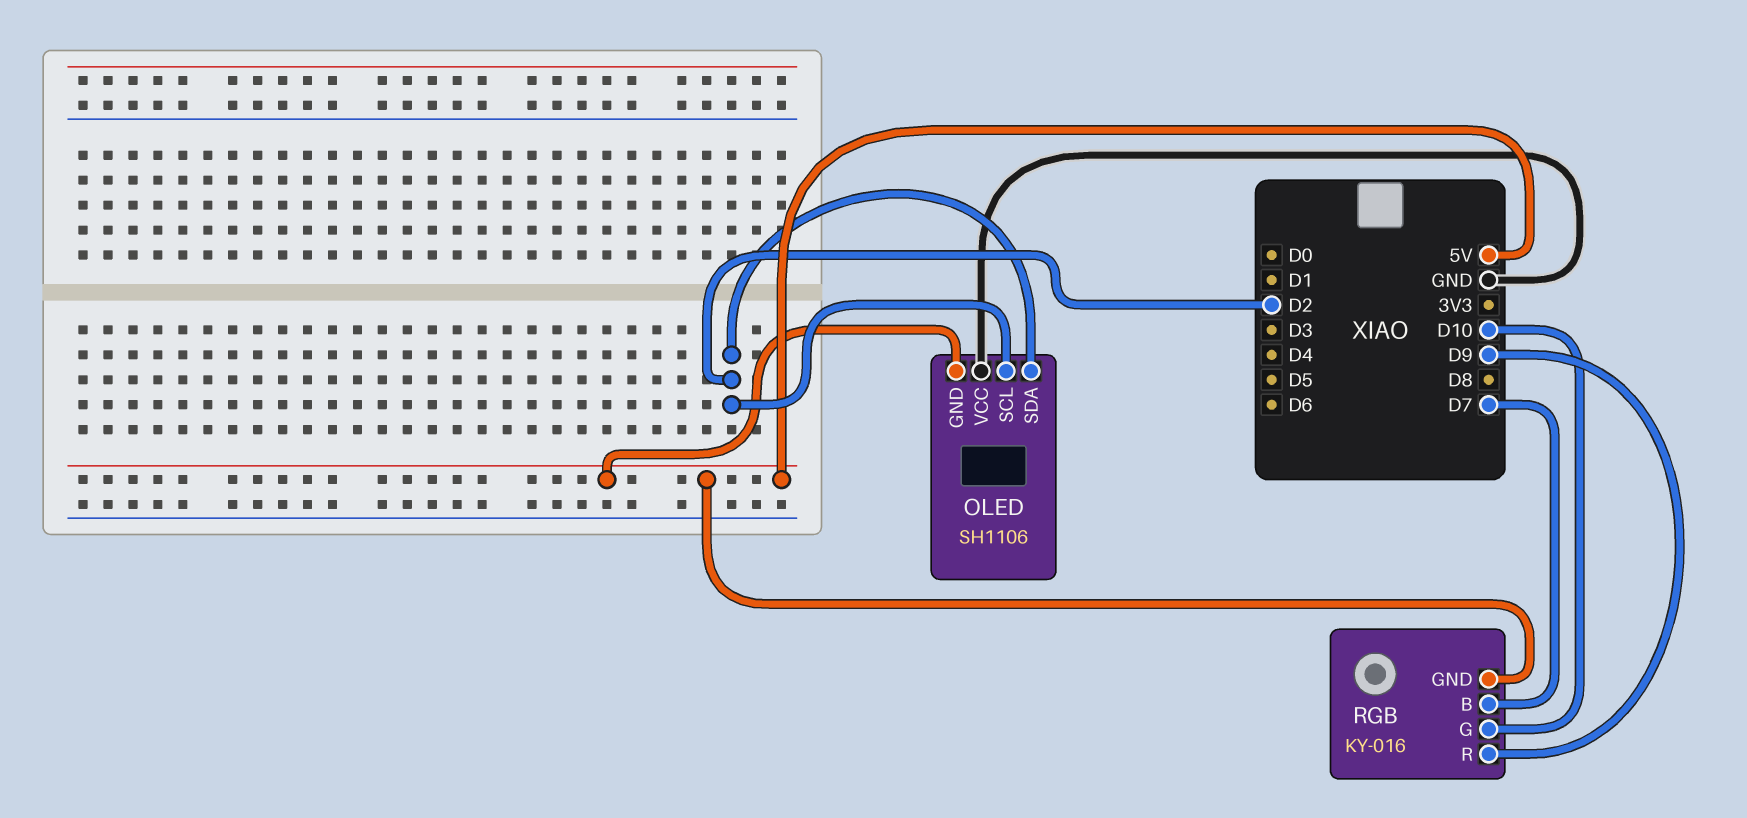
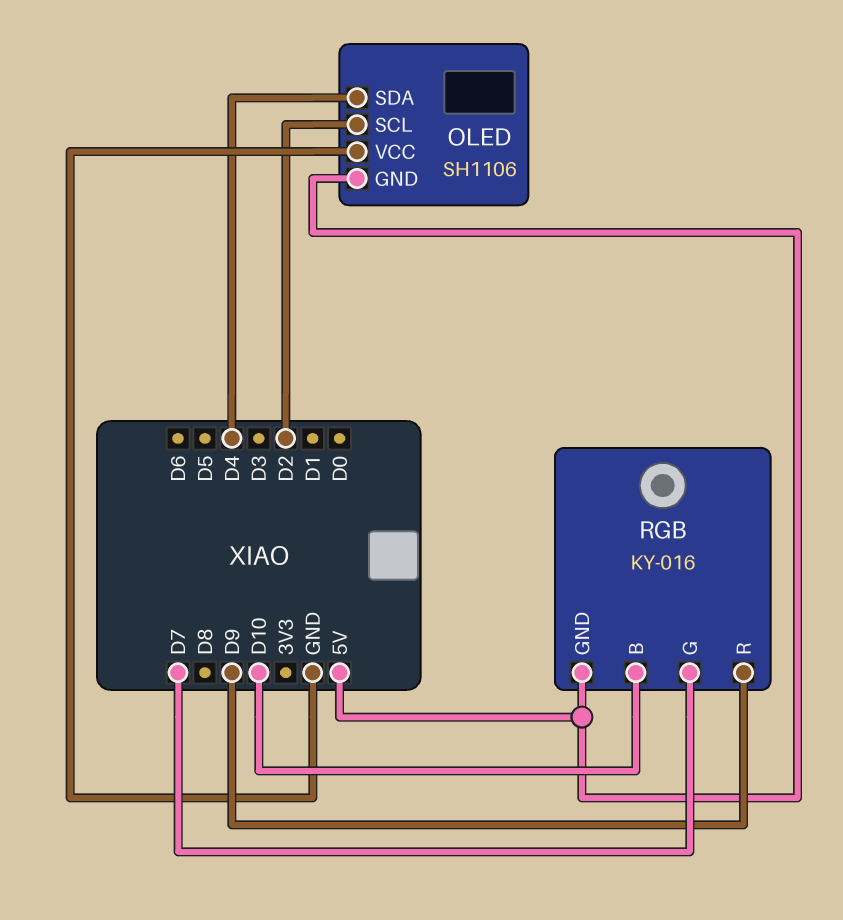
OLED pin SDA: D2 -> D4
RGB pin B: D7 -> D10
RGB pin G: D10 -> D7

